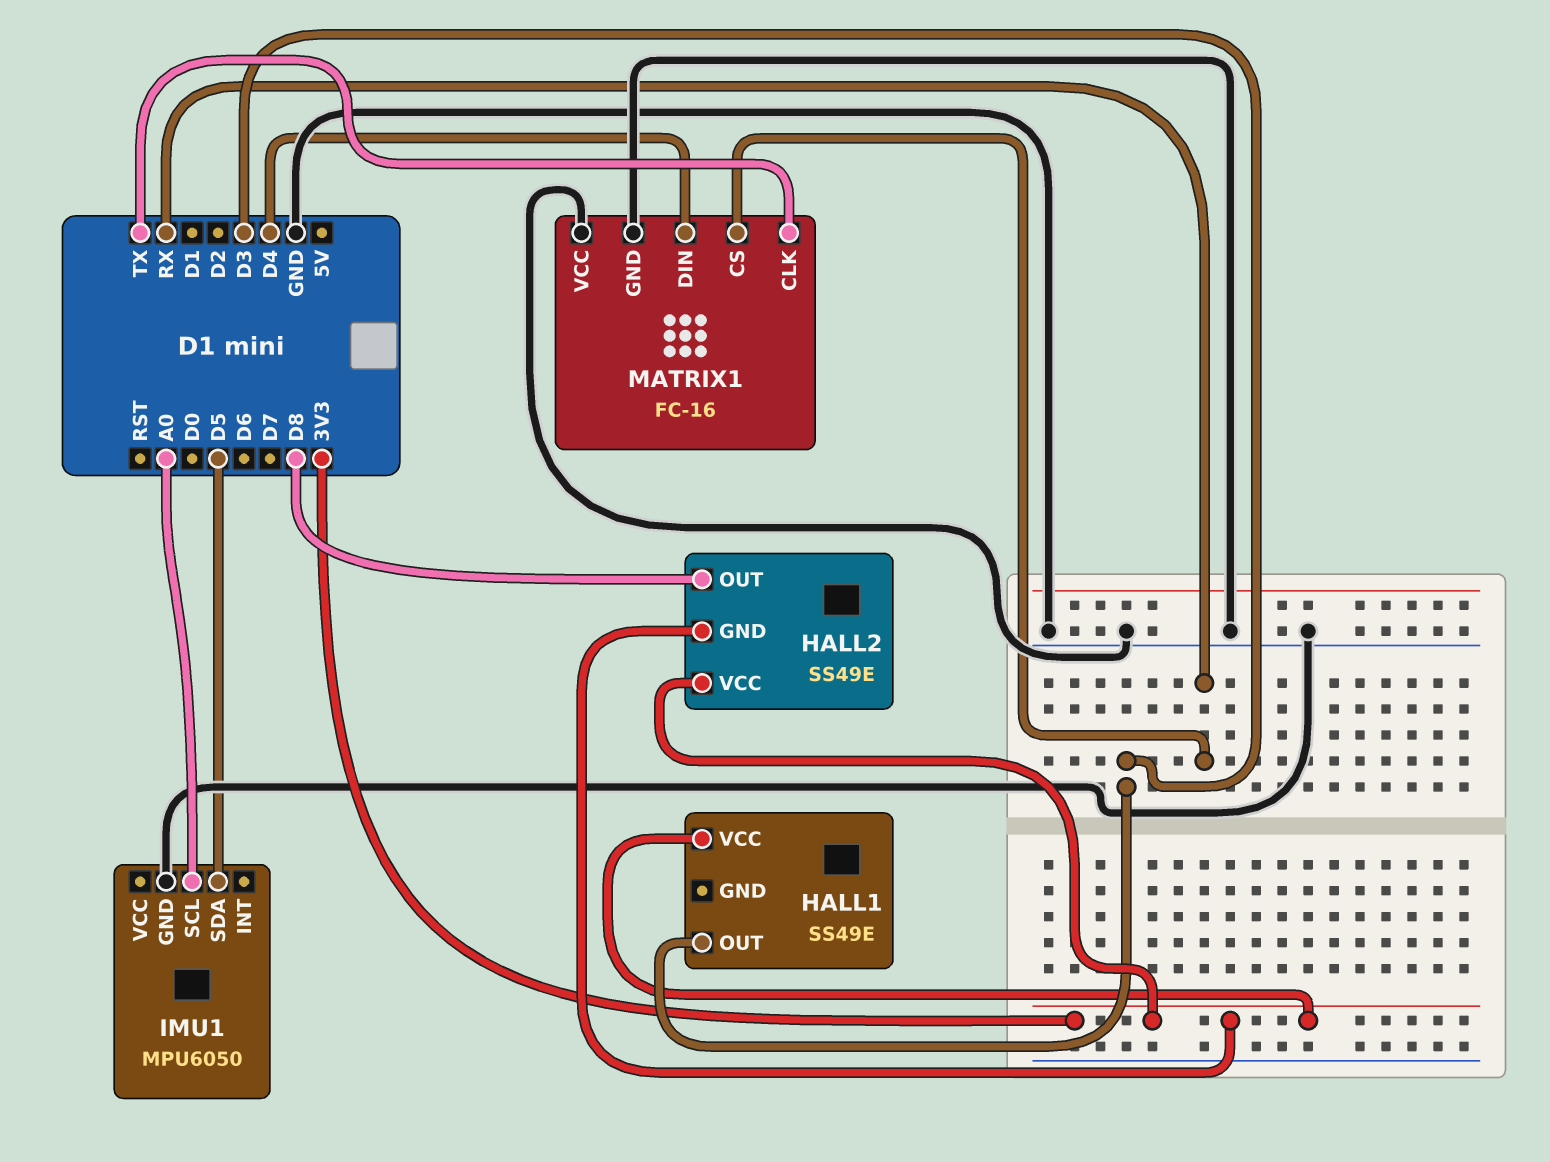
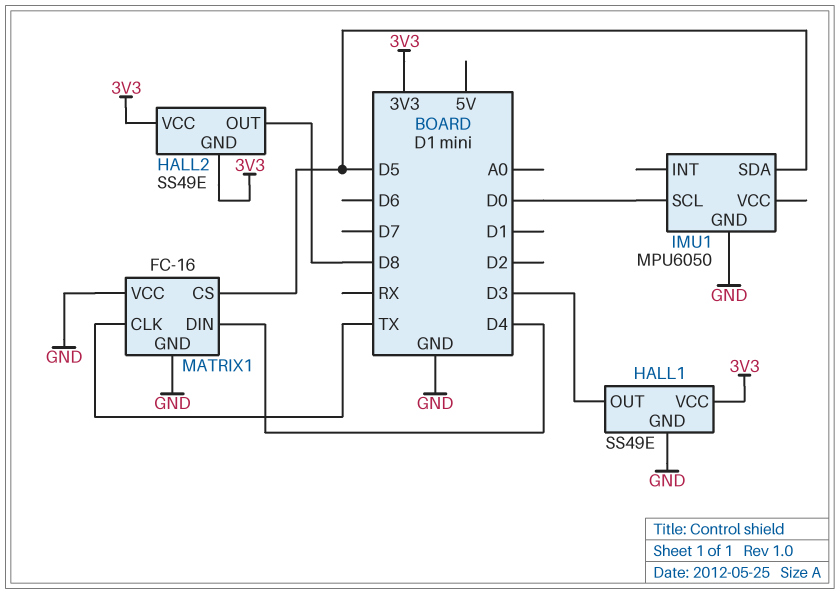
HALL1 pin GND: none -> GND
IMU1 pin SCL: A0 -> D0
MATRIX1 pin CS: RX -> D5

